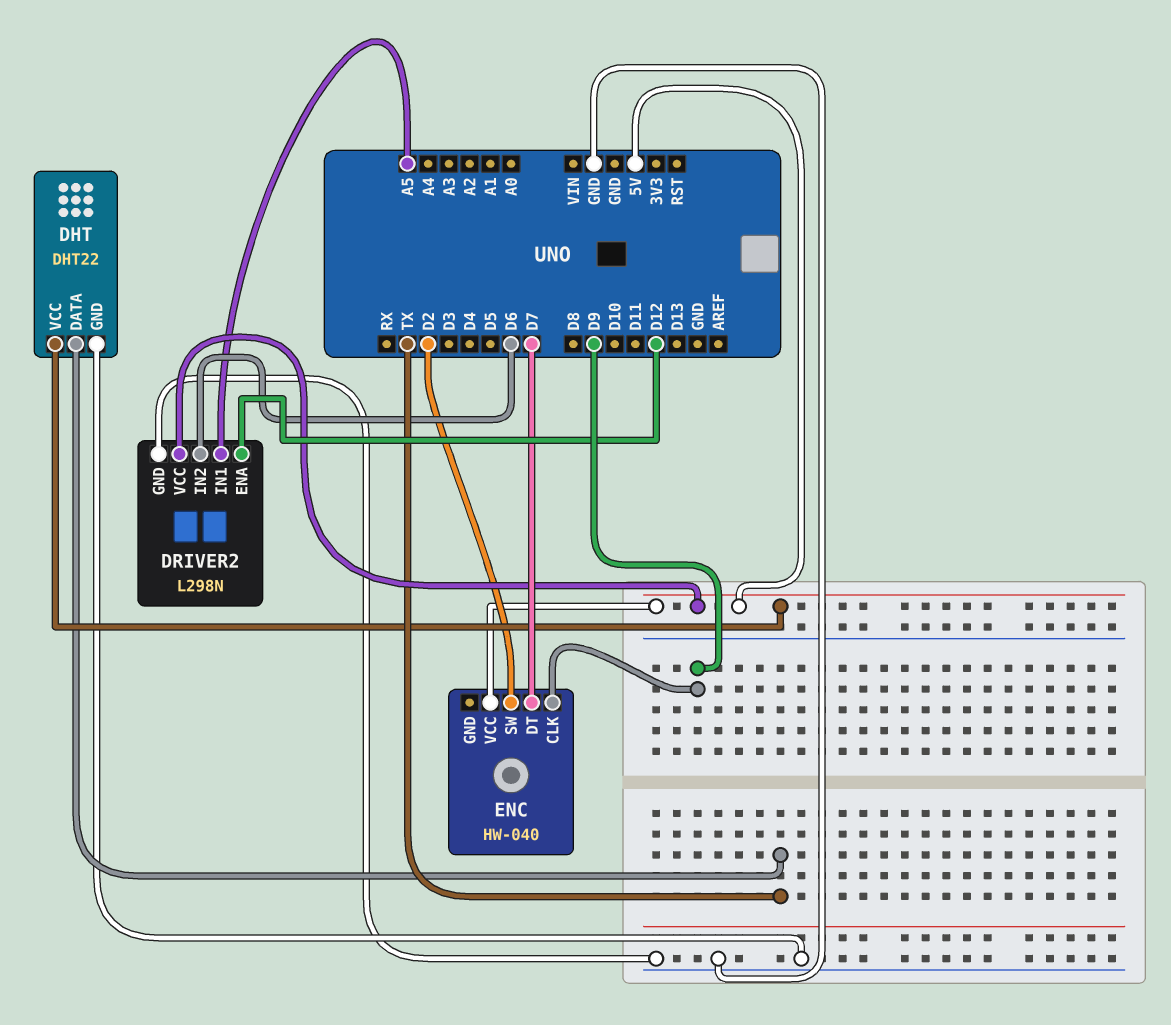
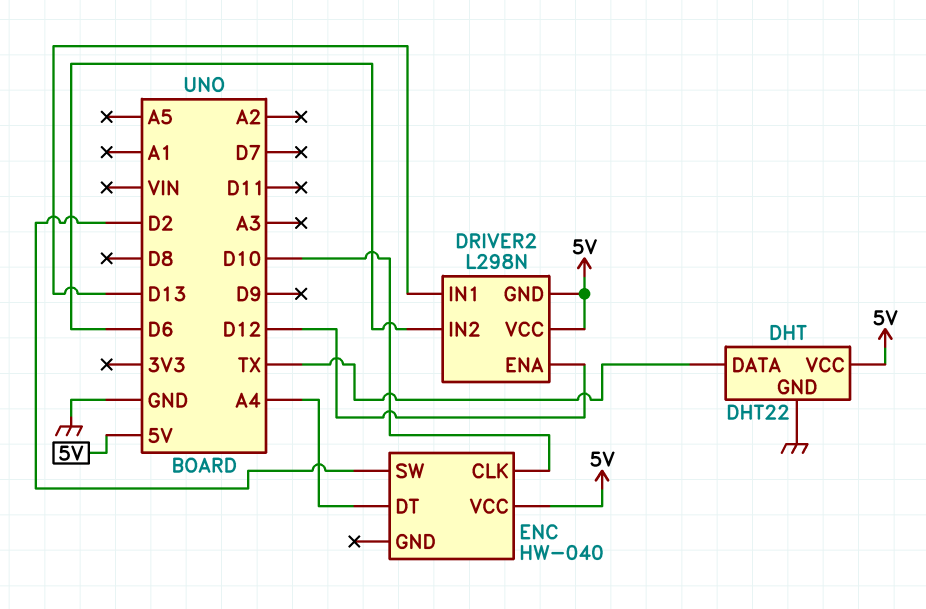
DRIVER2 pin GND: GND -> 5V
DRIVER2 pin IN1: A5 -> D13
ENC pin CLK: D9 -> D10
ENC pin DT: D7 -> A4

